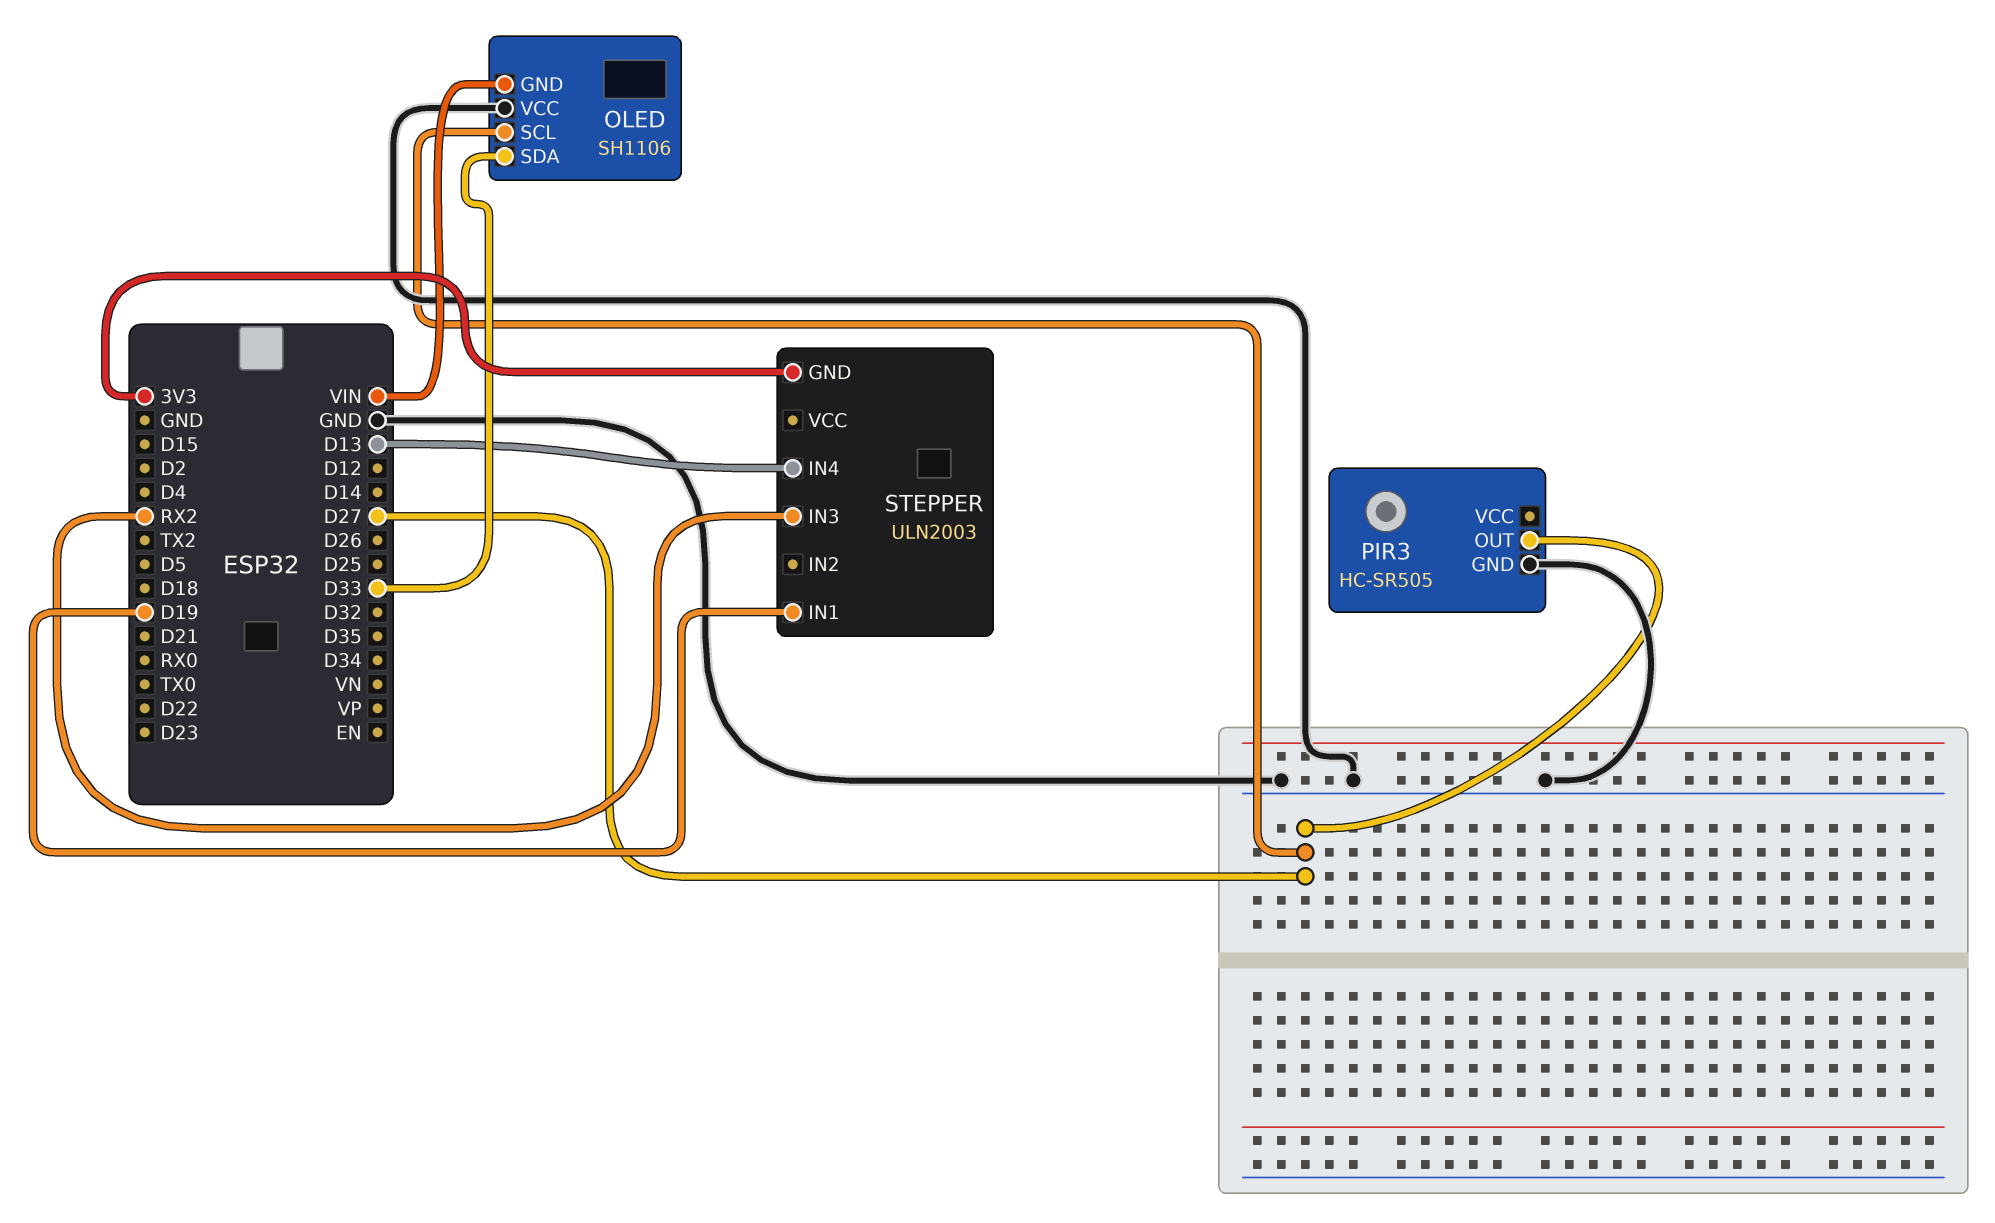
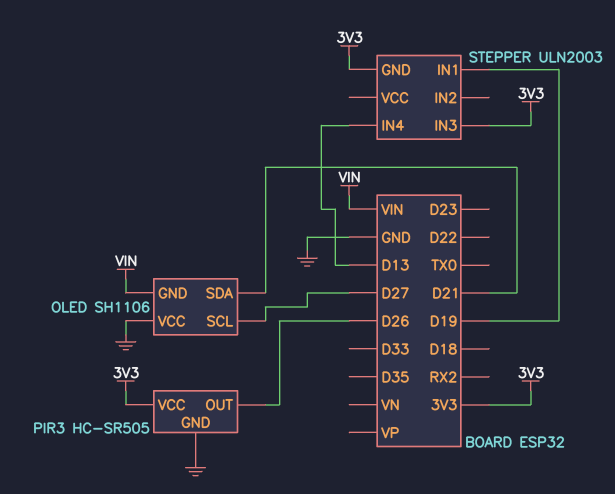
OLED pin SDA: D33 -> D21
PIR3 pin OUT: D27 -> D26
PIR3 pin VCC: none -> 3V3
STEPPER pin IN3: RX2 -> 3V3

